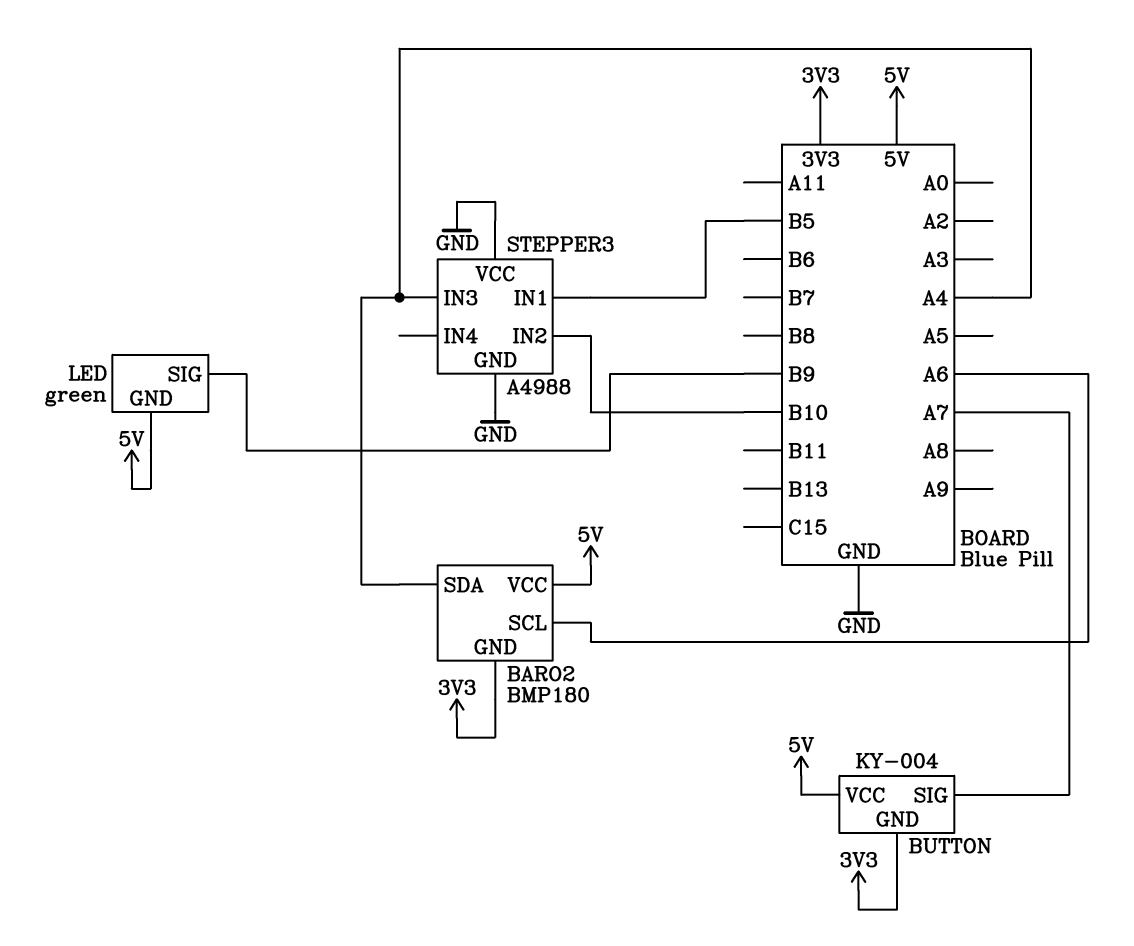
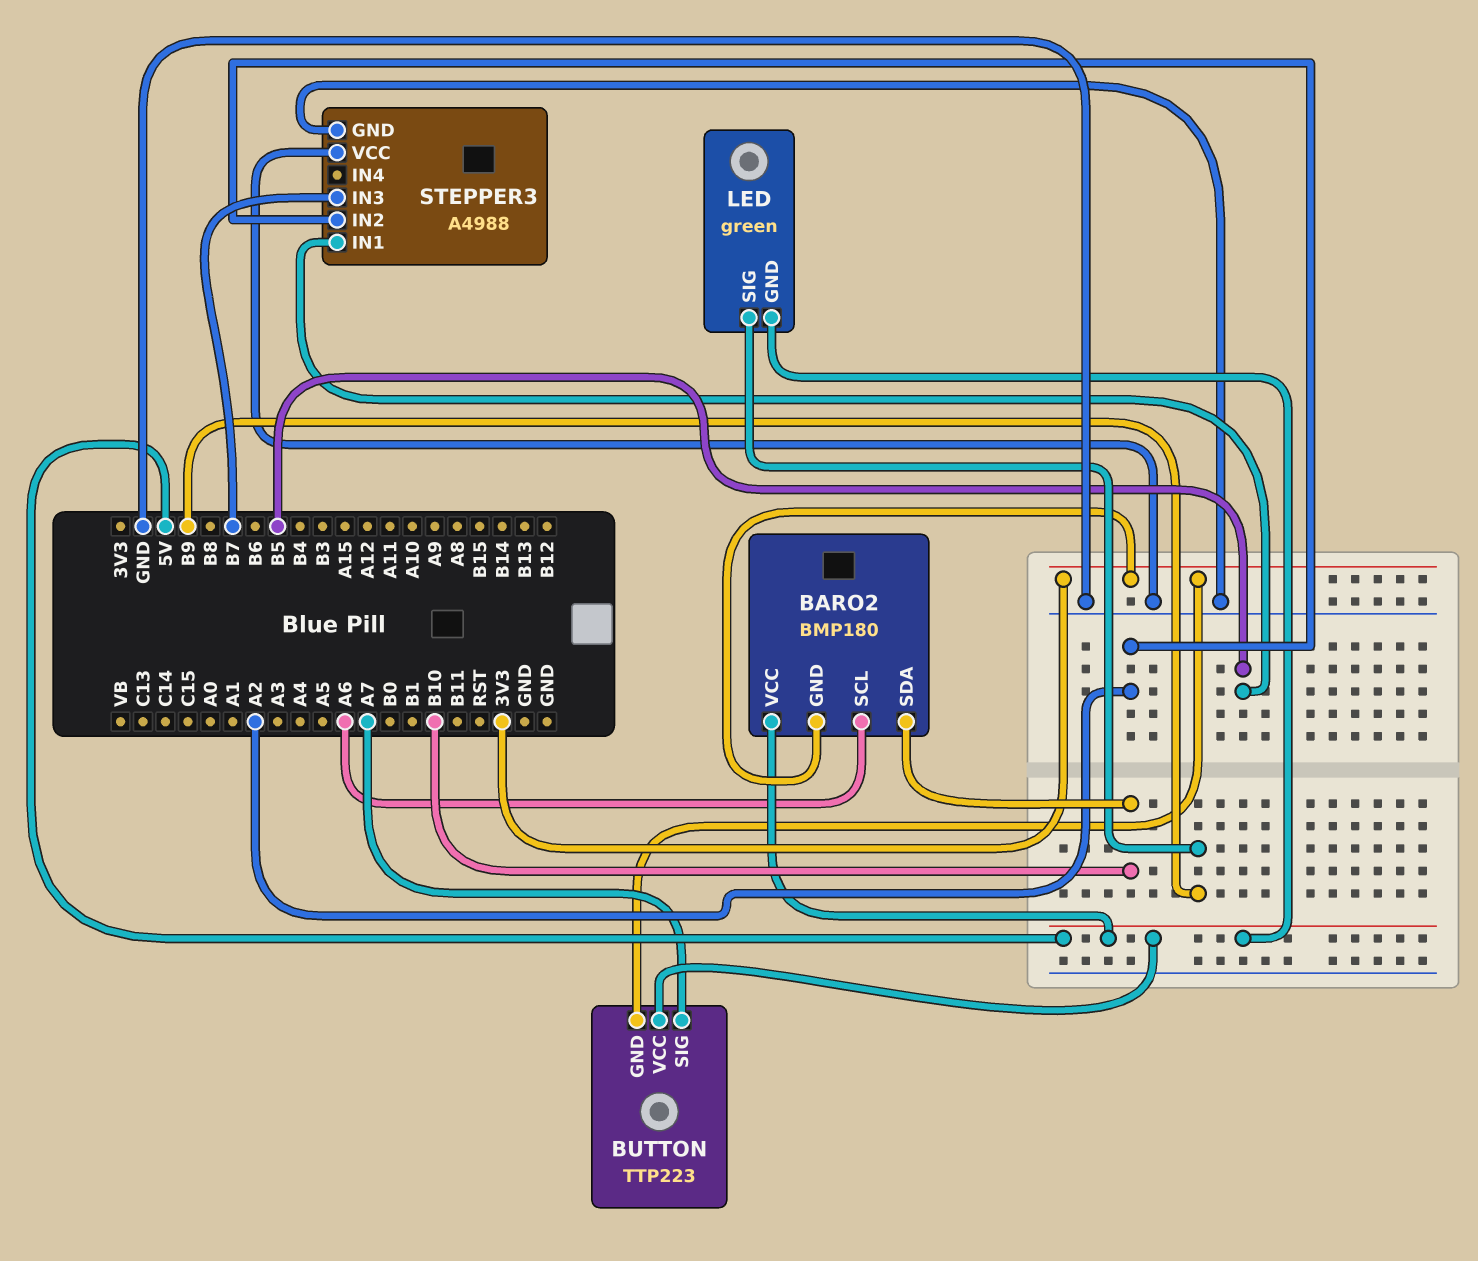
BARO2 pin SDA: A4 -> B10
BUTTON: KY-004 -> TTP223
STEPPER3 pin IN2: B10 -> A2
STEPPER3 pin IN3: A4 -> B7

